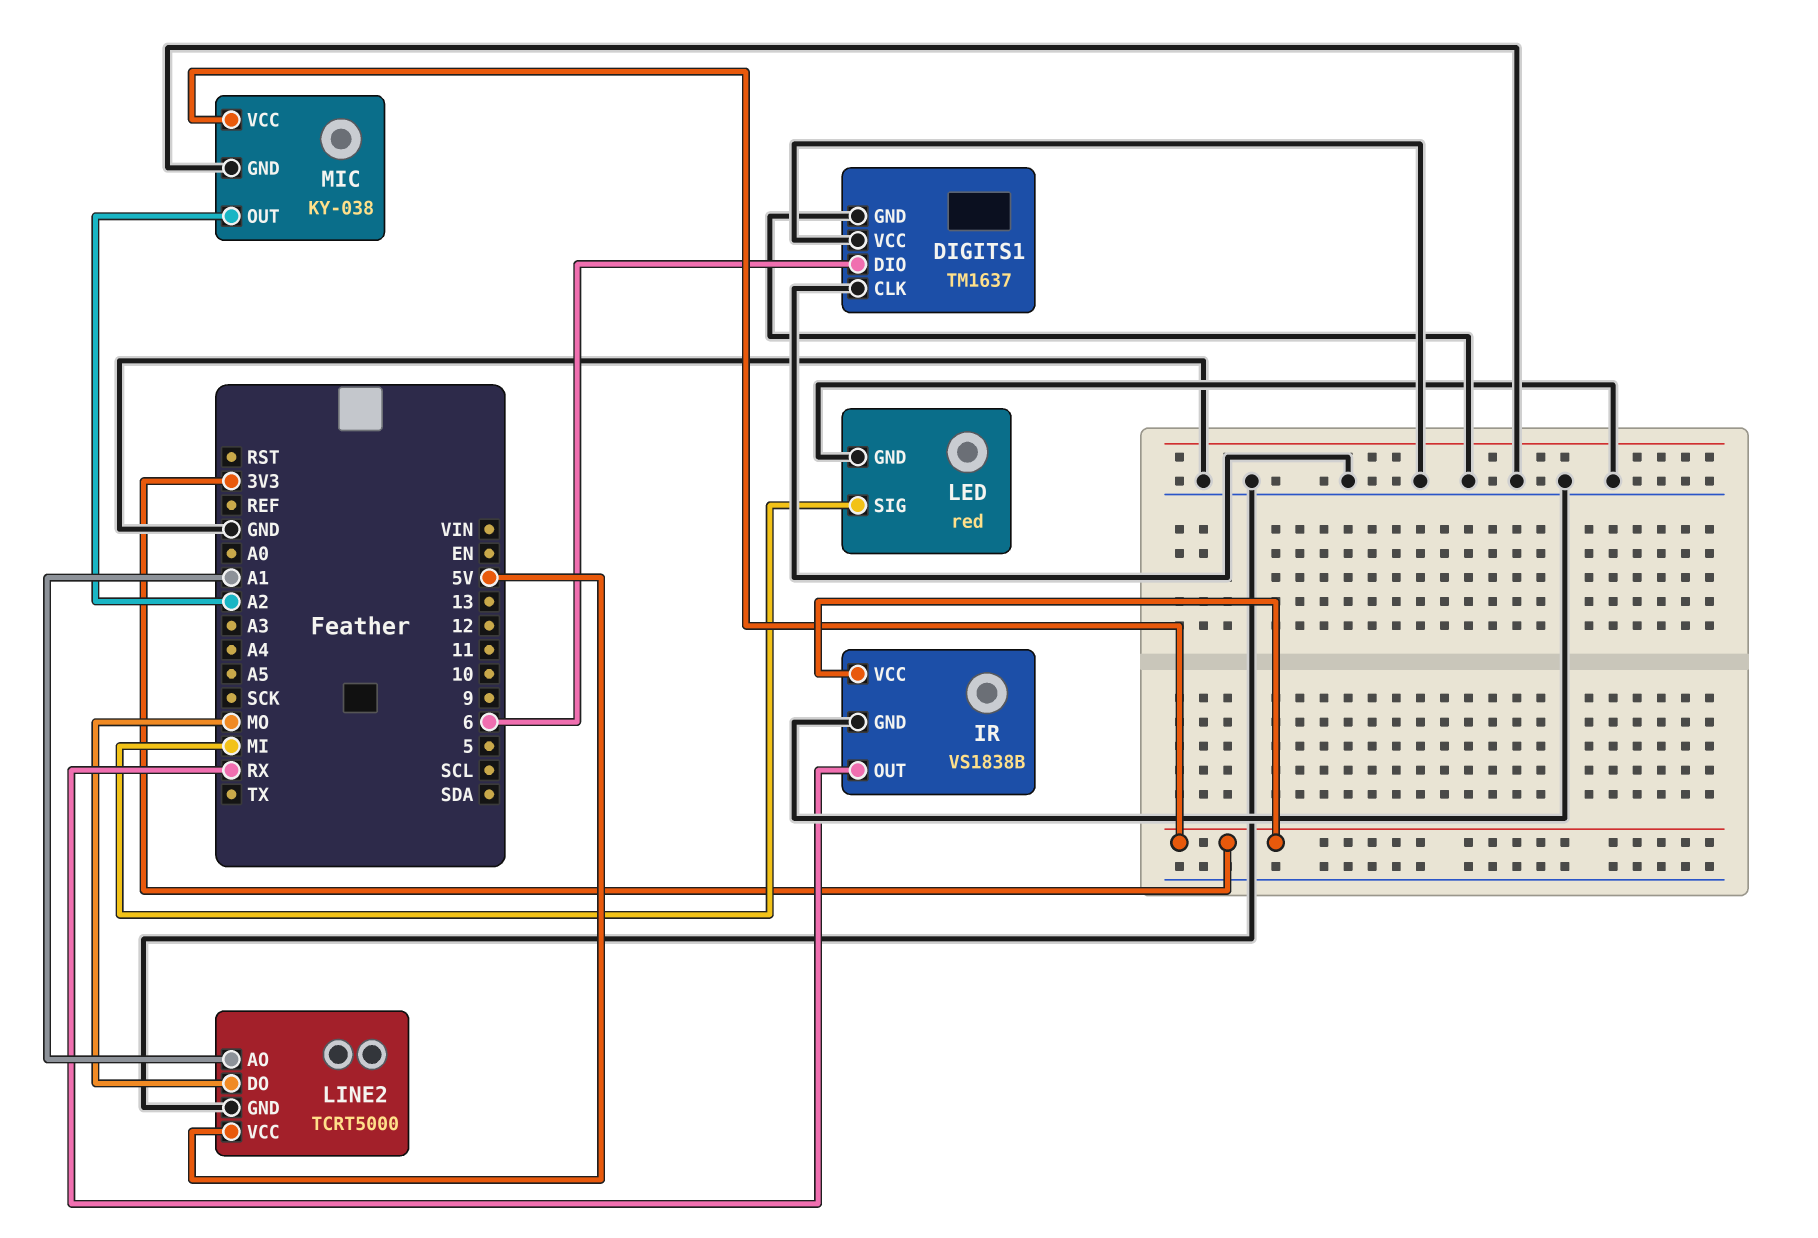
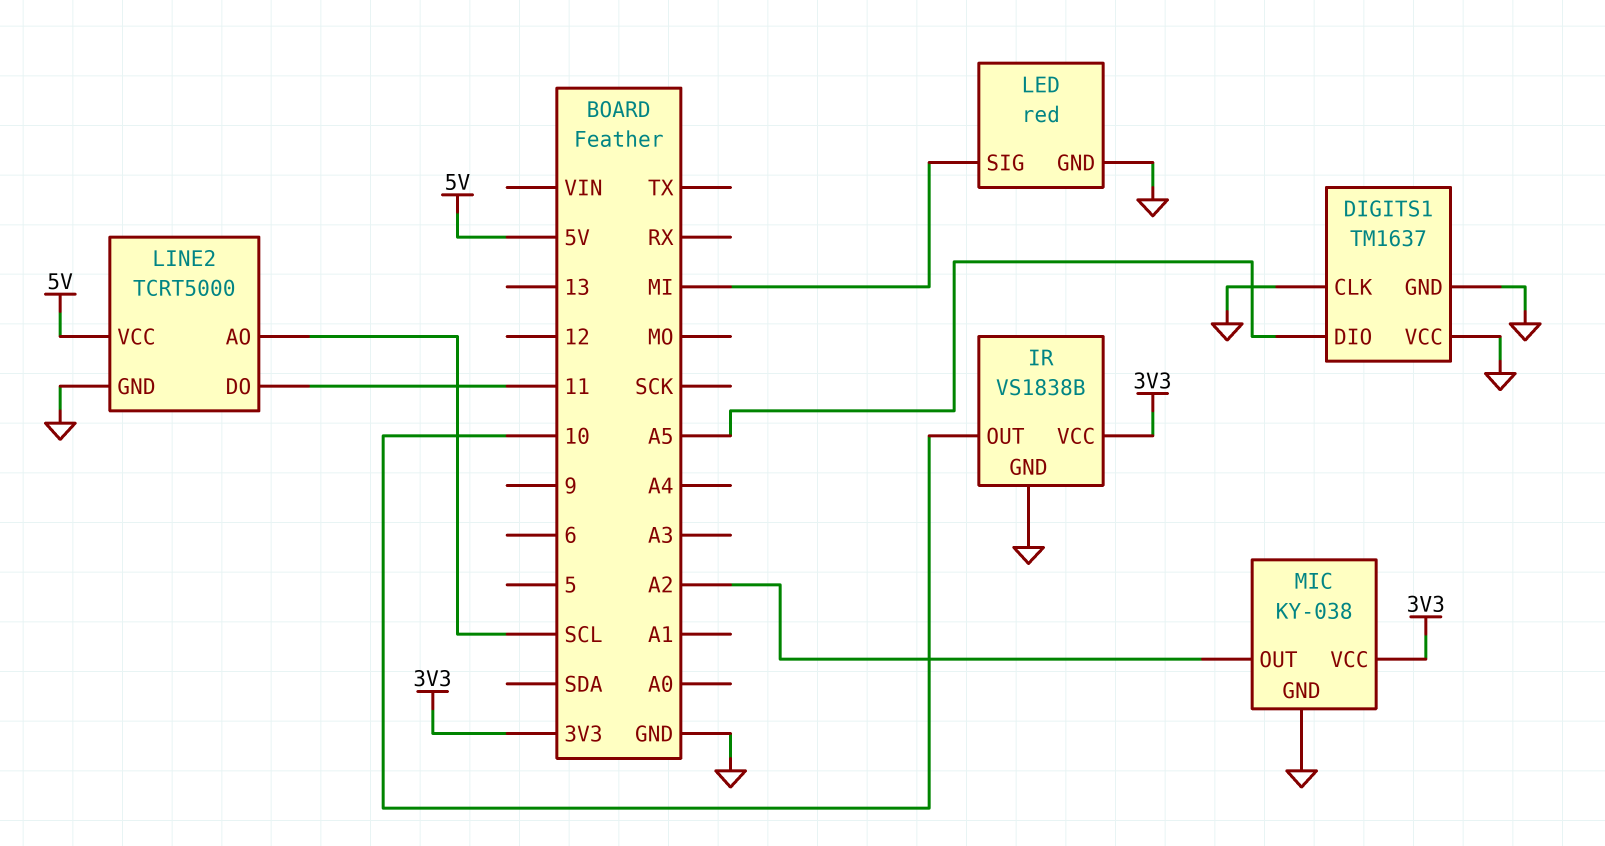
DIGITS1 pin DIO: 6 -> A5
IR pin OUT: RX -> 10
LINE2 pin AO: A1 -> SCL
LINE2 pin DO: MO -> 11

